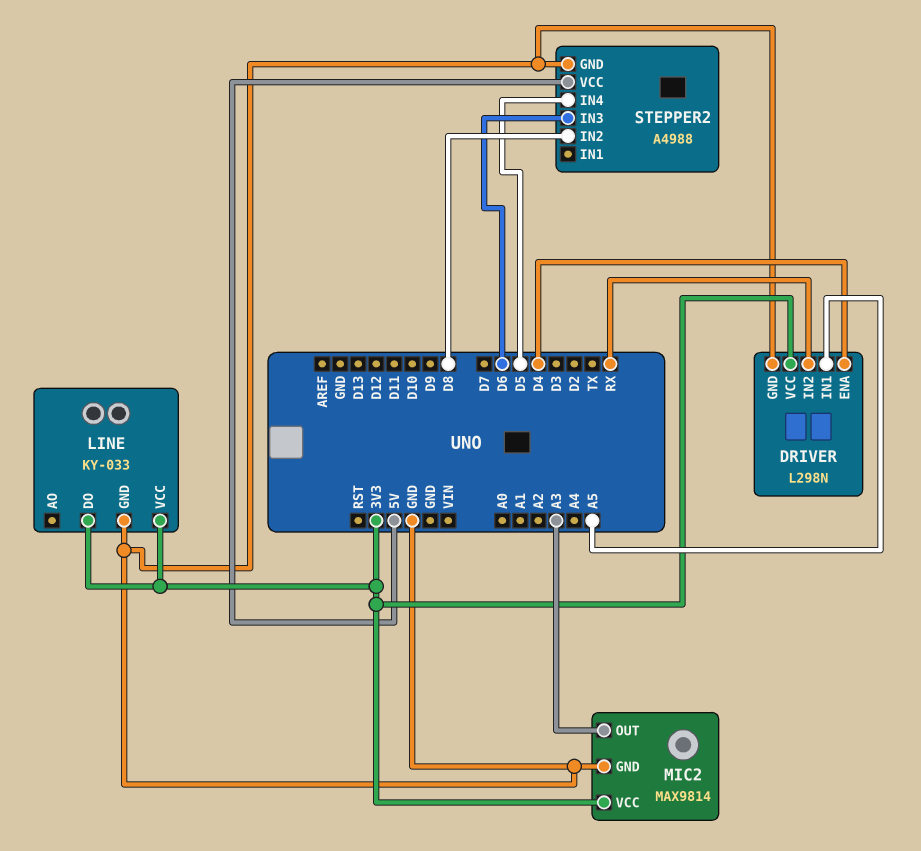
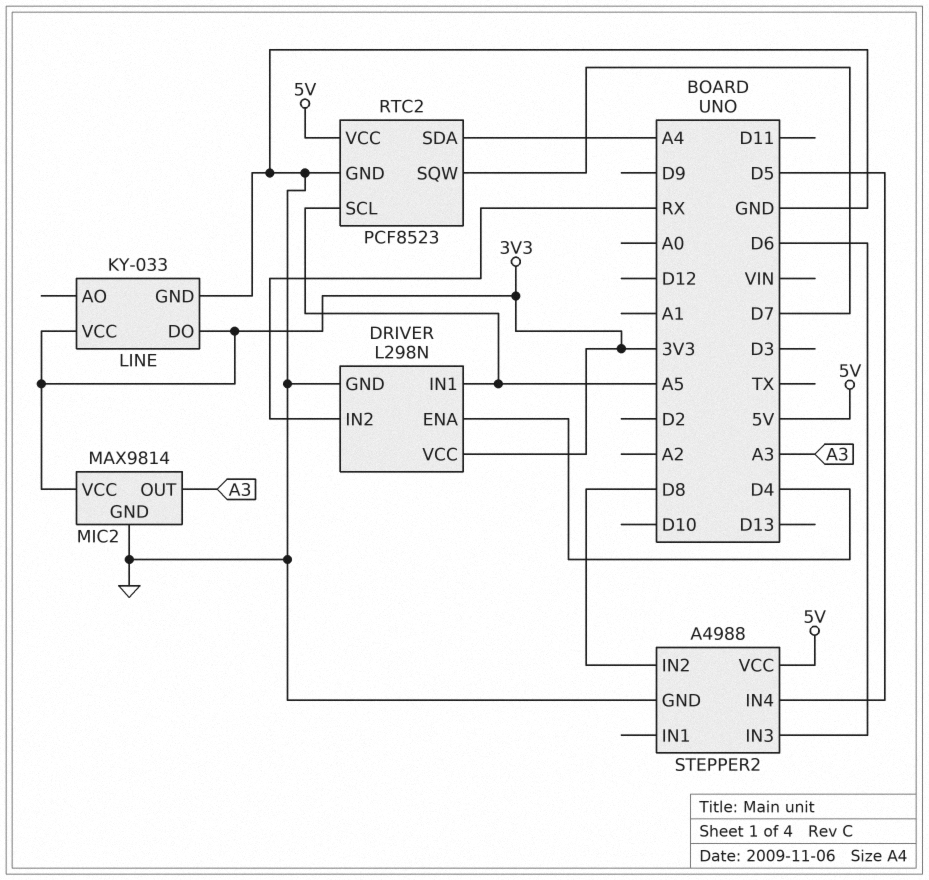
RTC2: none -> PCF8523
RTC2 pin GND: none -> GND
RTC2 pin SCL: none -> A5
RTC2 pin SDA: none -> A4
RTC2 pin SQW: none -> D7
RTC2 pin VCC: none -> 5V

